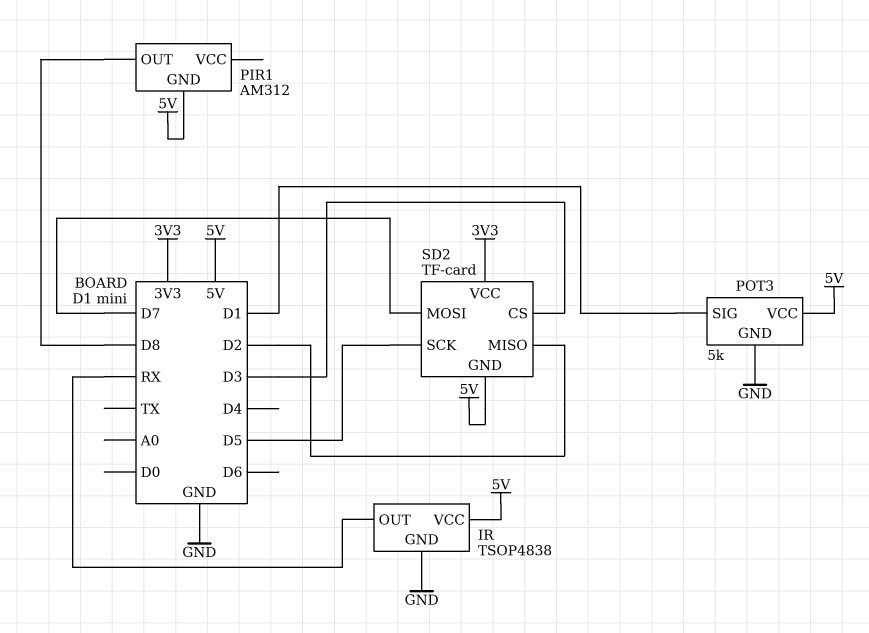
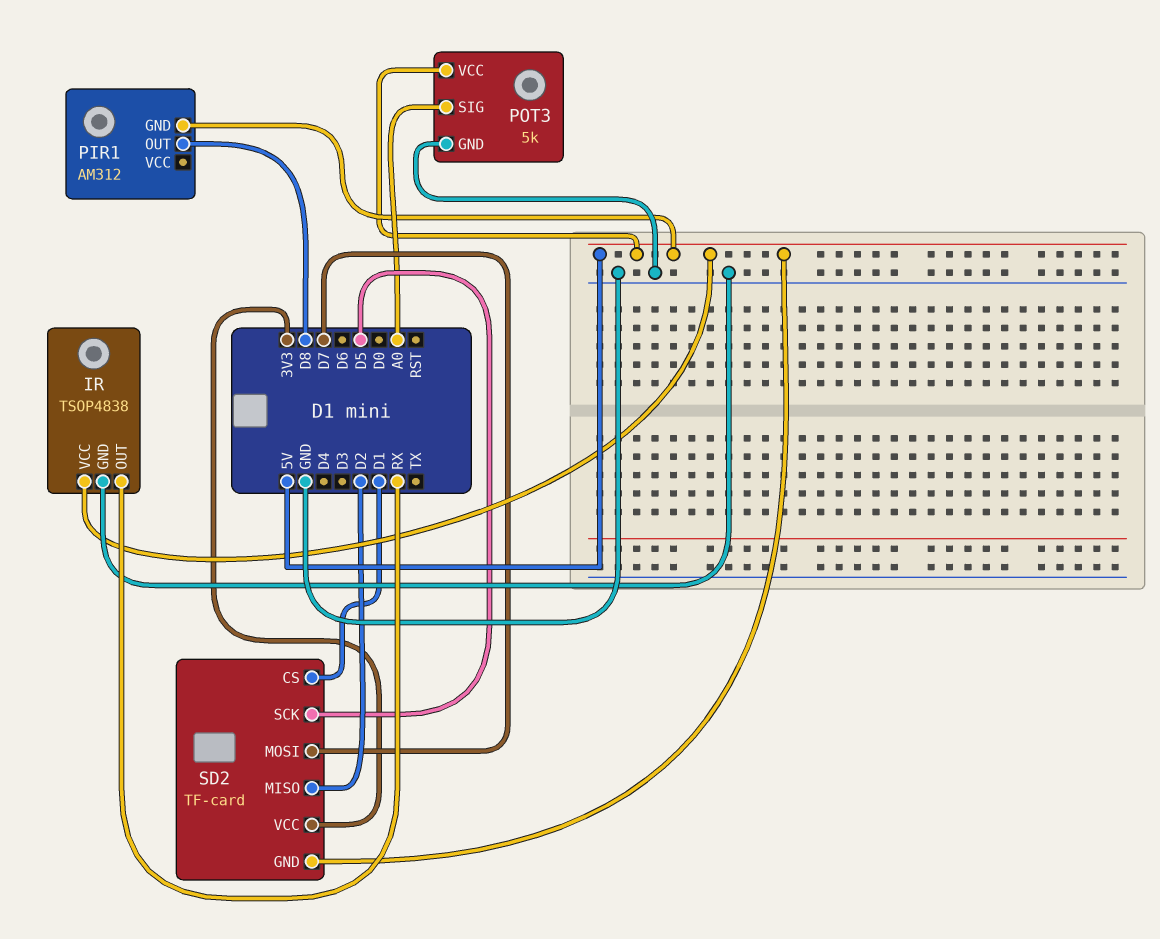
POT3 pin SIG: D1 -> A0
SD2 pin CS: D3 -> D1

